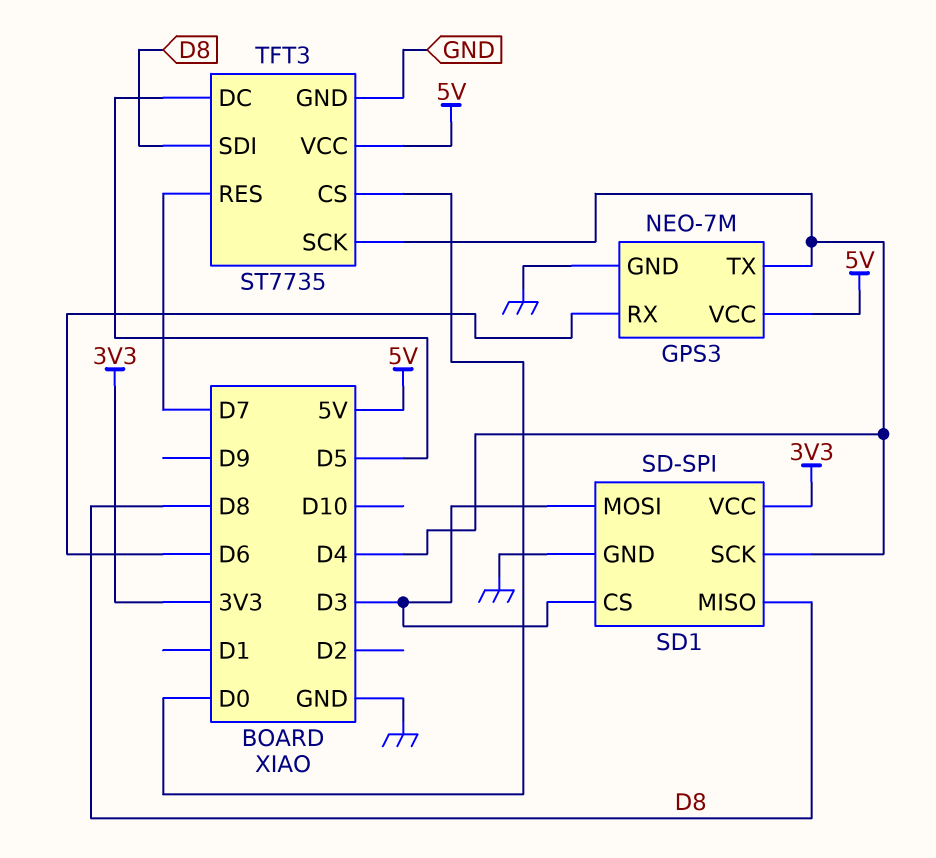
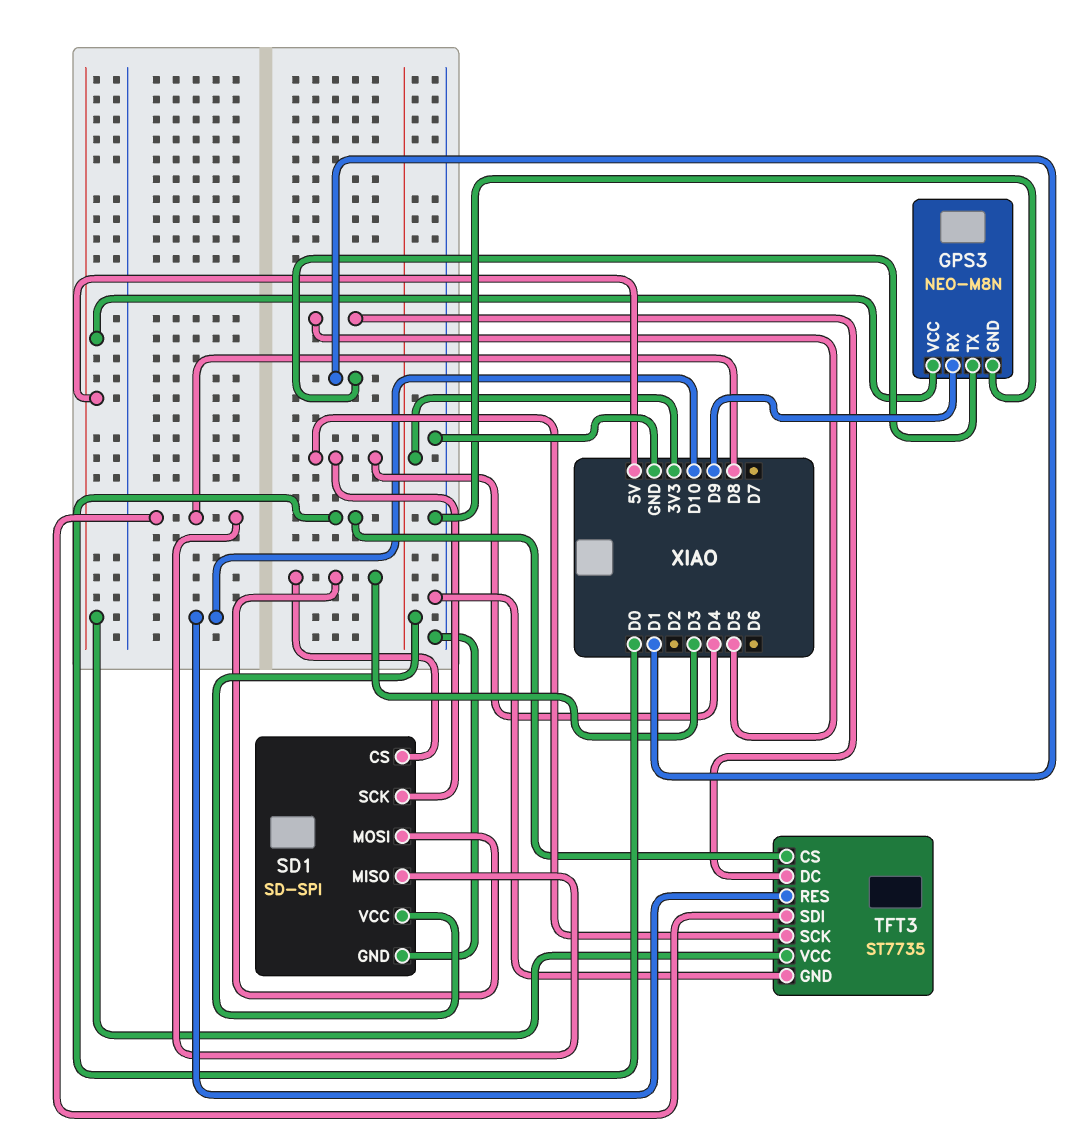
GPS3: NEO-7M -> NEO-M8N
GPS3 pin RX: D6 -> D9
GPS3 pin TX: D4 -> D1
TFT3 pin RES: D7 -> D10

